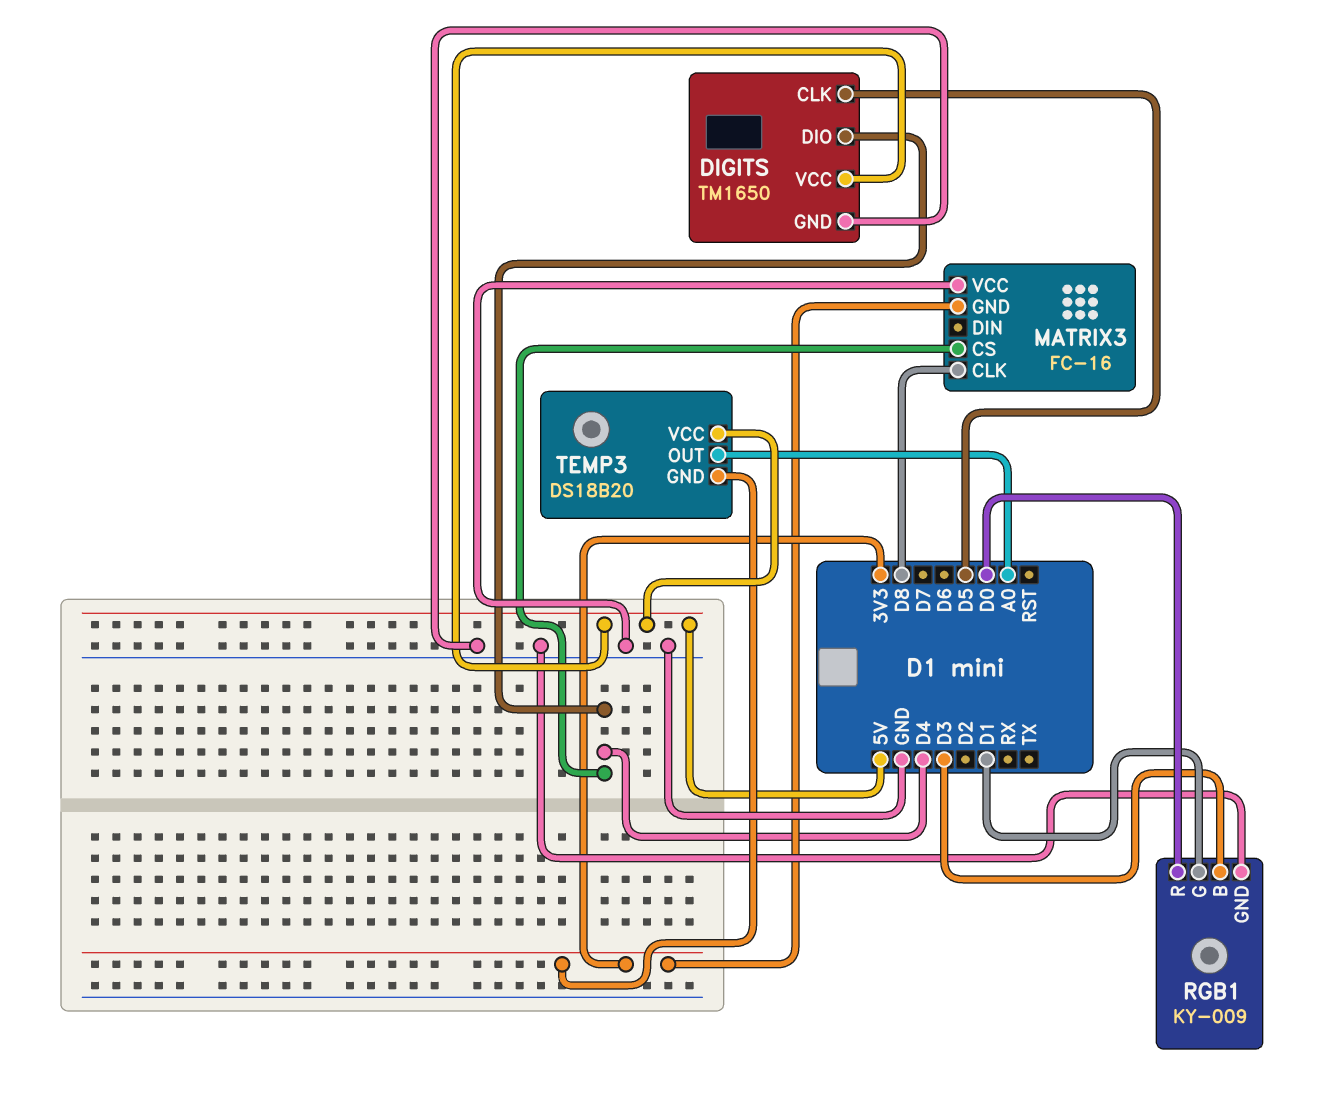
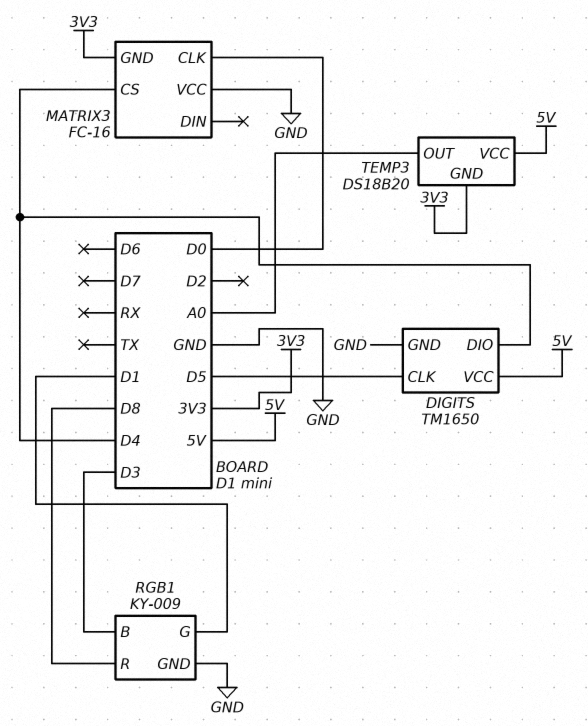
MATRIX3 pin CLK: D8 -> D0
RGB1 pin R: D0 -> D8

